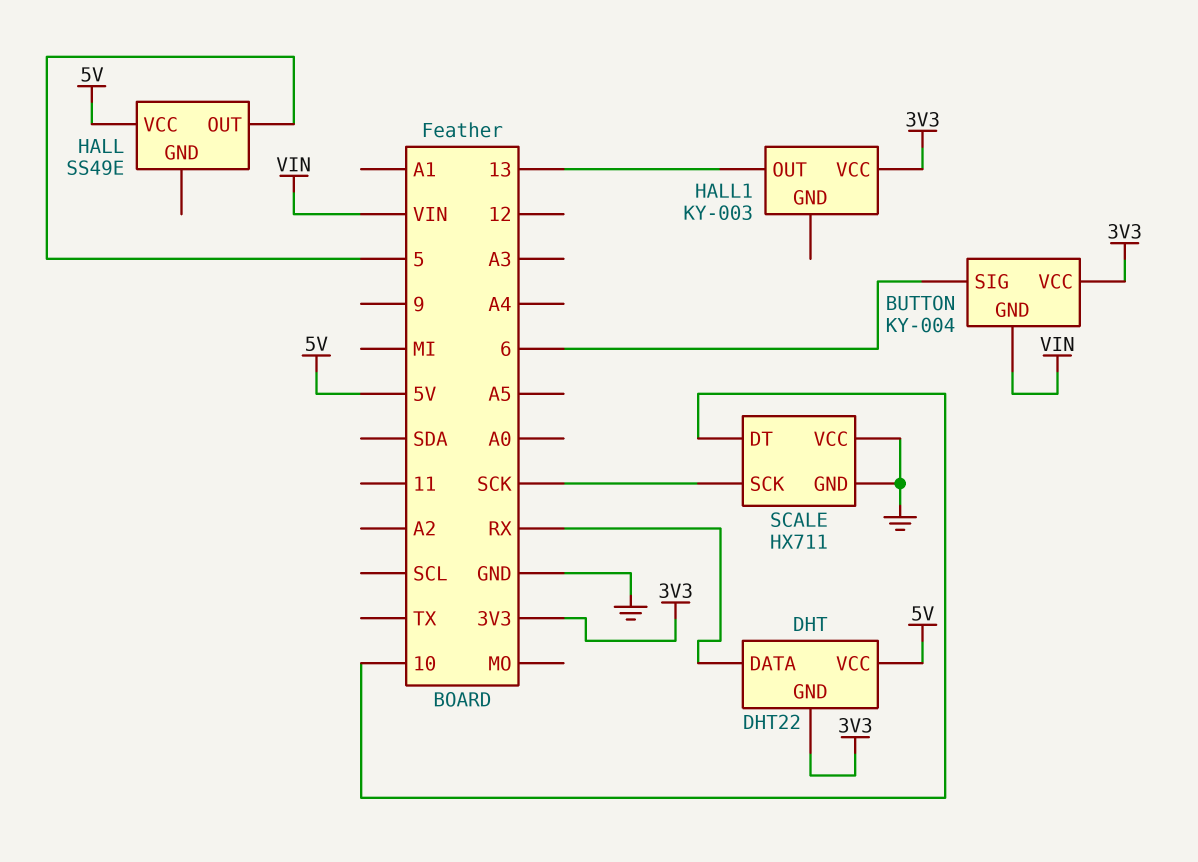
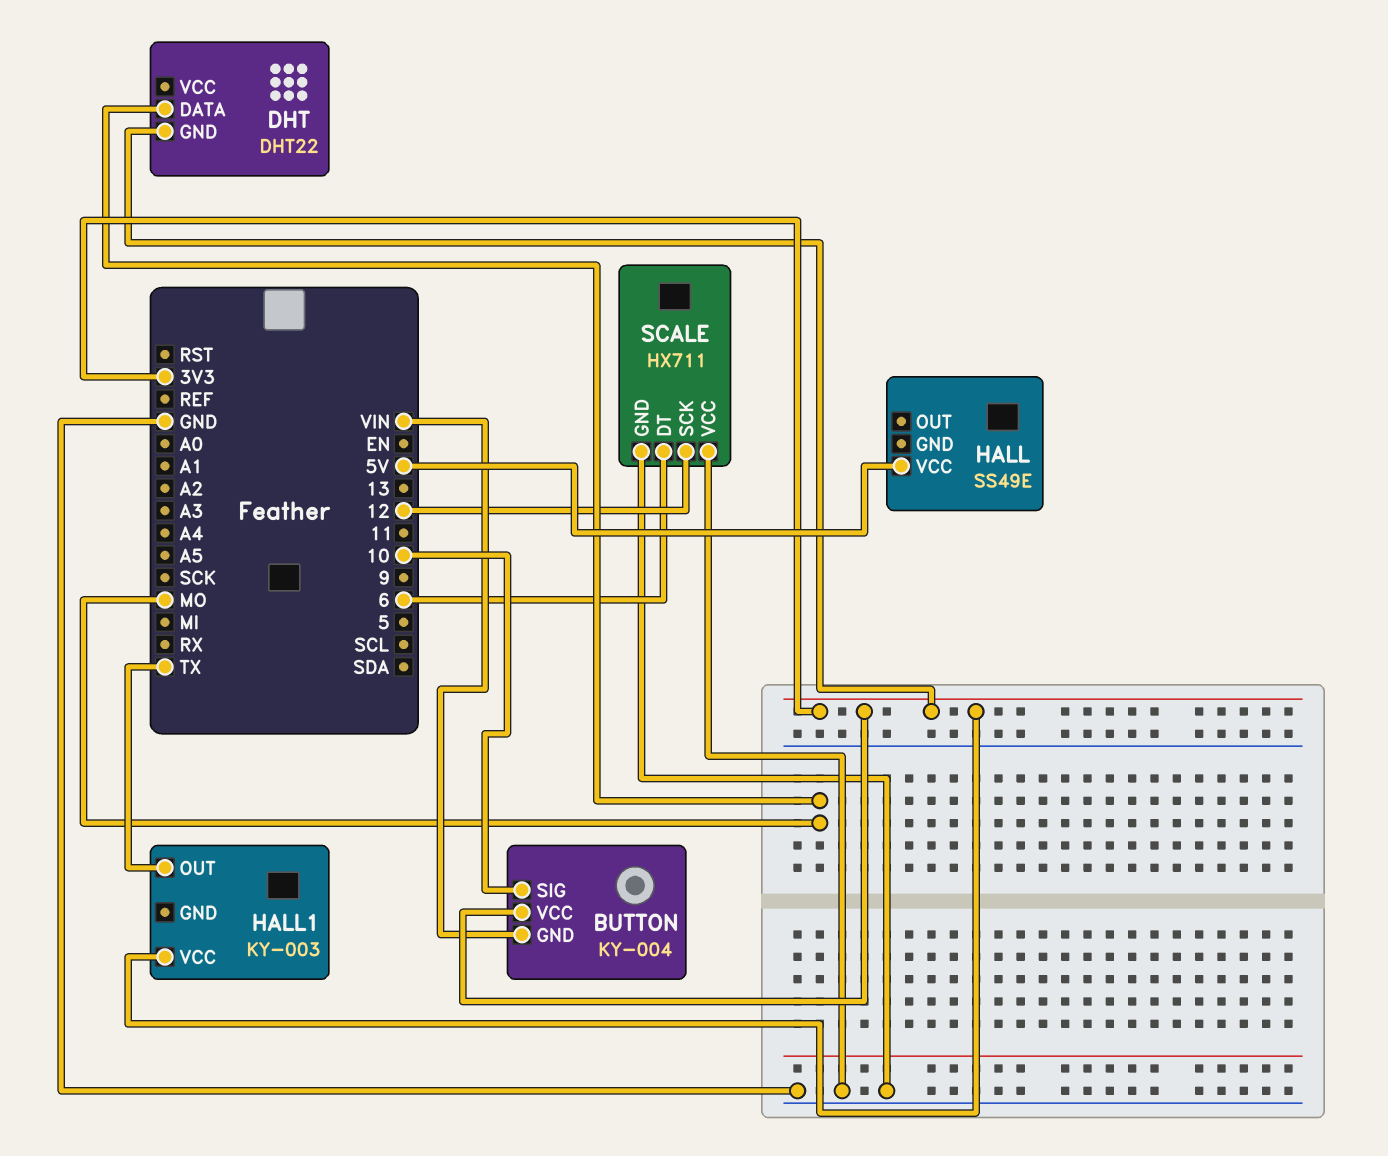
BUTTON pin SIG: 6 -> 10
DHT pin DATA: RX -> MO
DHT pin VCC: 5V -> none
HALL pin OUT: 5 -> none
HALL1 pin OUT: 13 -> TX
SCALE pin DT: 10 -> 6
SCALE pin SCK: SCK -> 12

